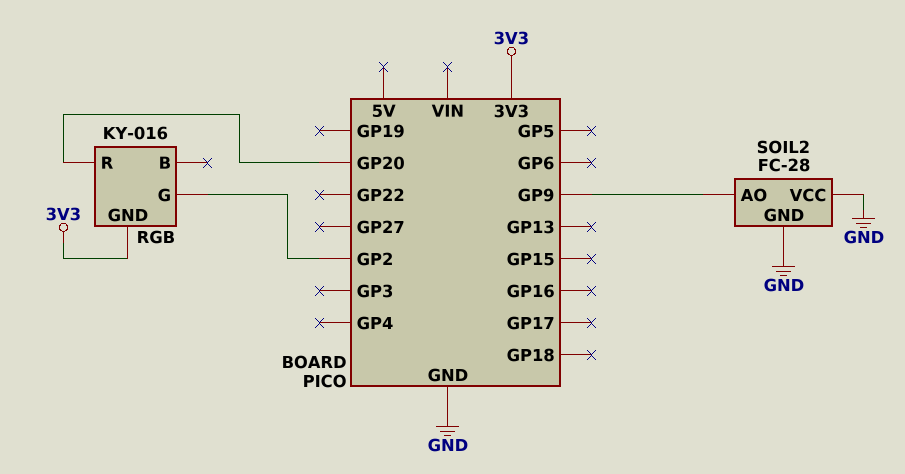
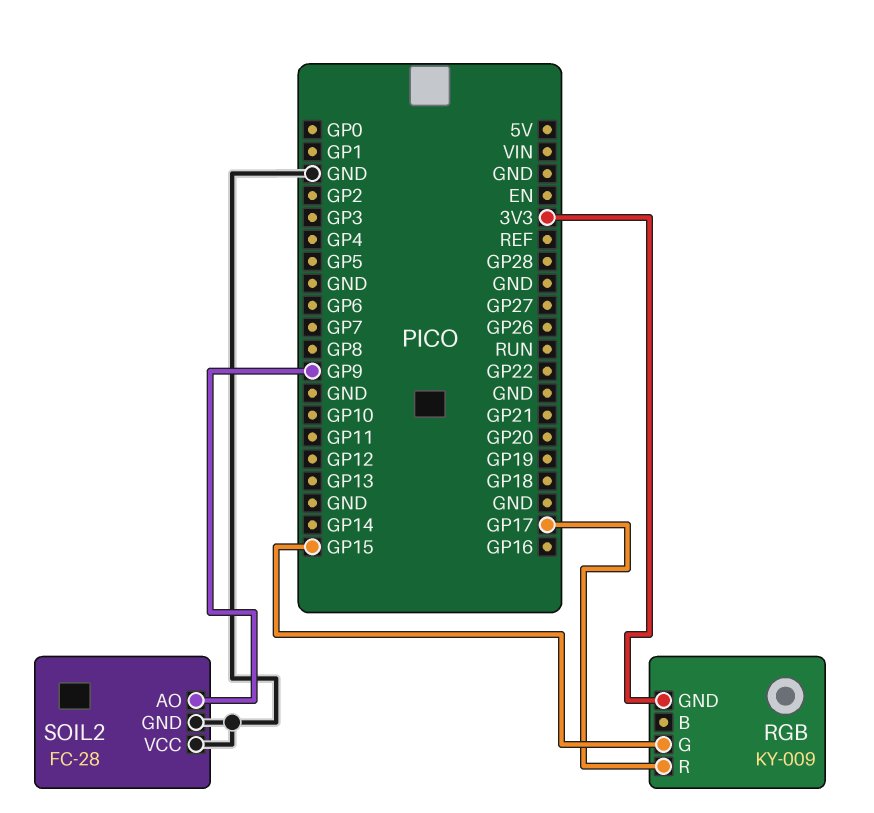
RGB: KY-016 -> KY-009
RGB pin G: GP2 -> GP15
RGB pin R: GP20 -> GP17

